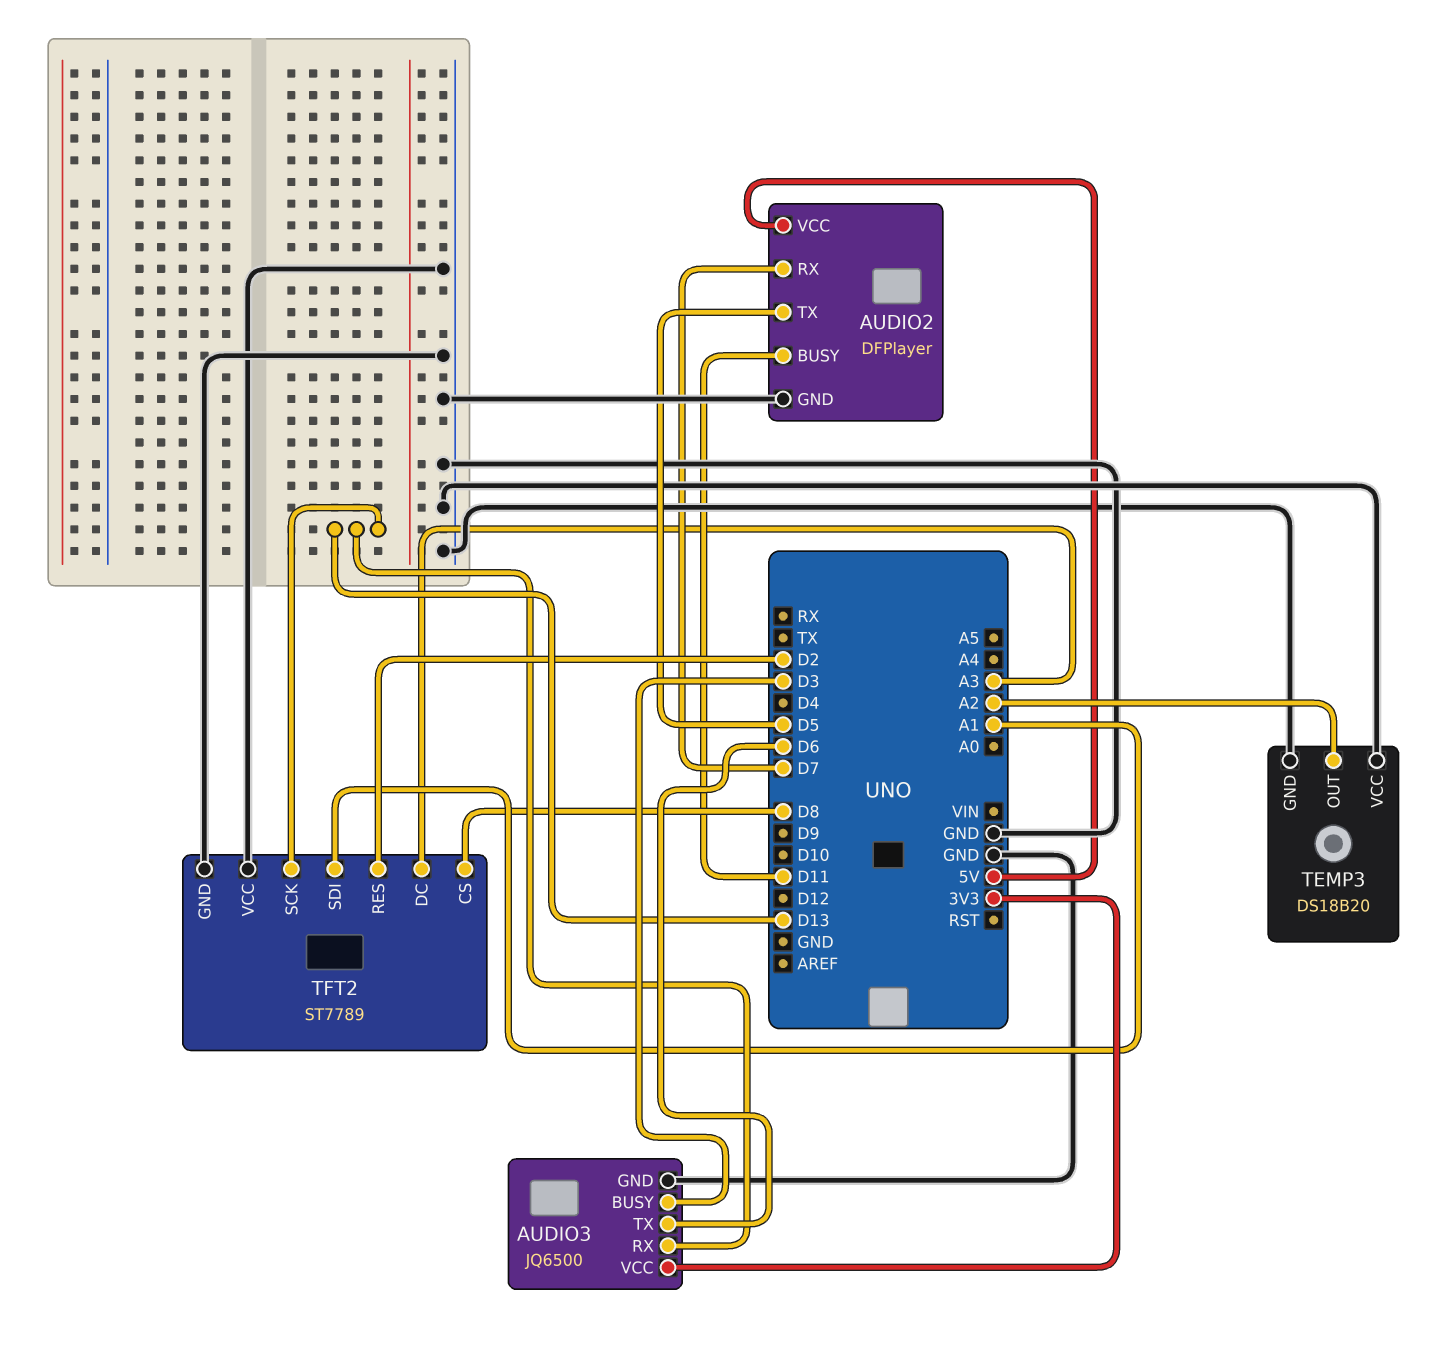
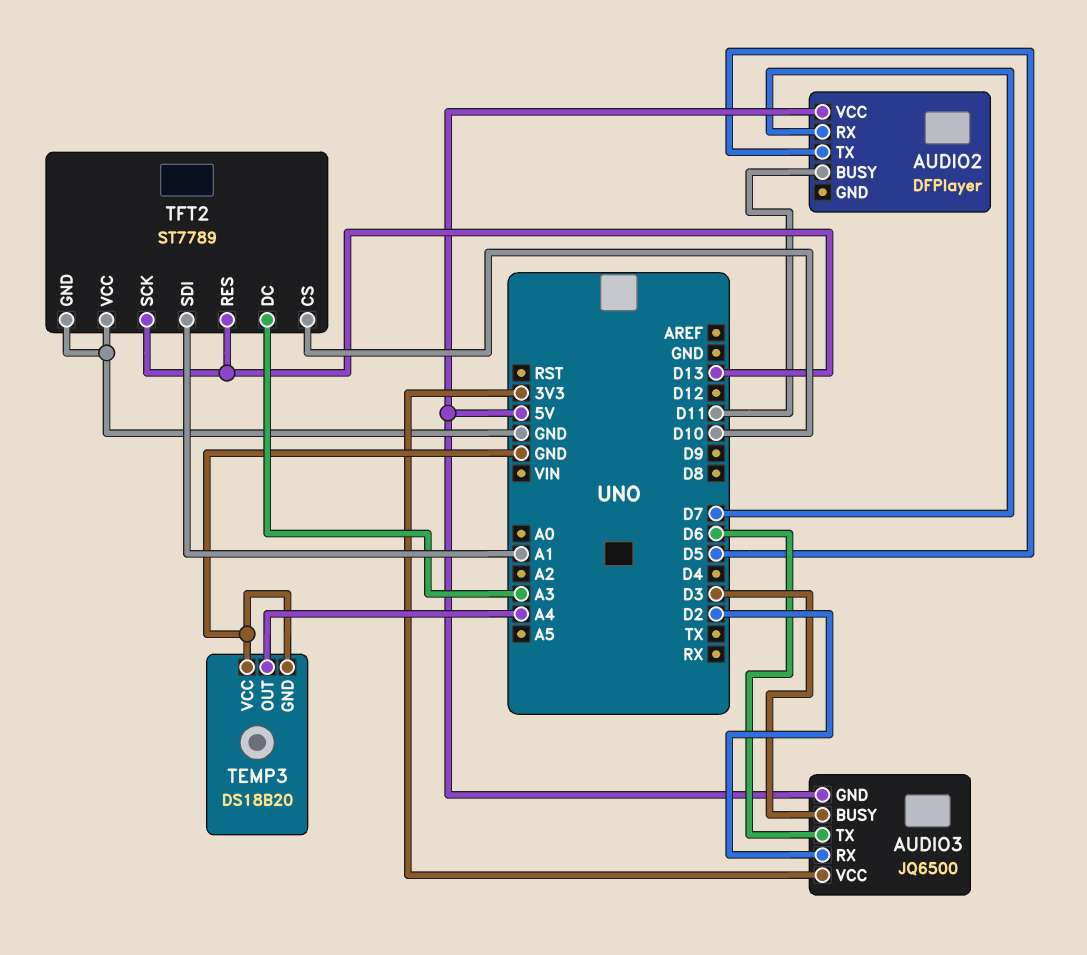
AUDIO2 pin GND: GND -> none
AUDIO3 pin GND: GND -> 5V
AUDIO3 pin RX: D13 -> D2
TEMP3 pin OUT: A2 -> A4
TFT2 pin CS: D8 -> D10
TFT2 pin RES: D2 -> D13

